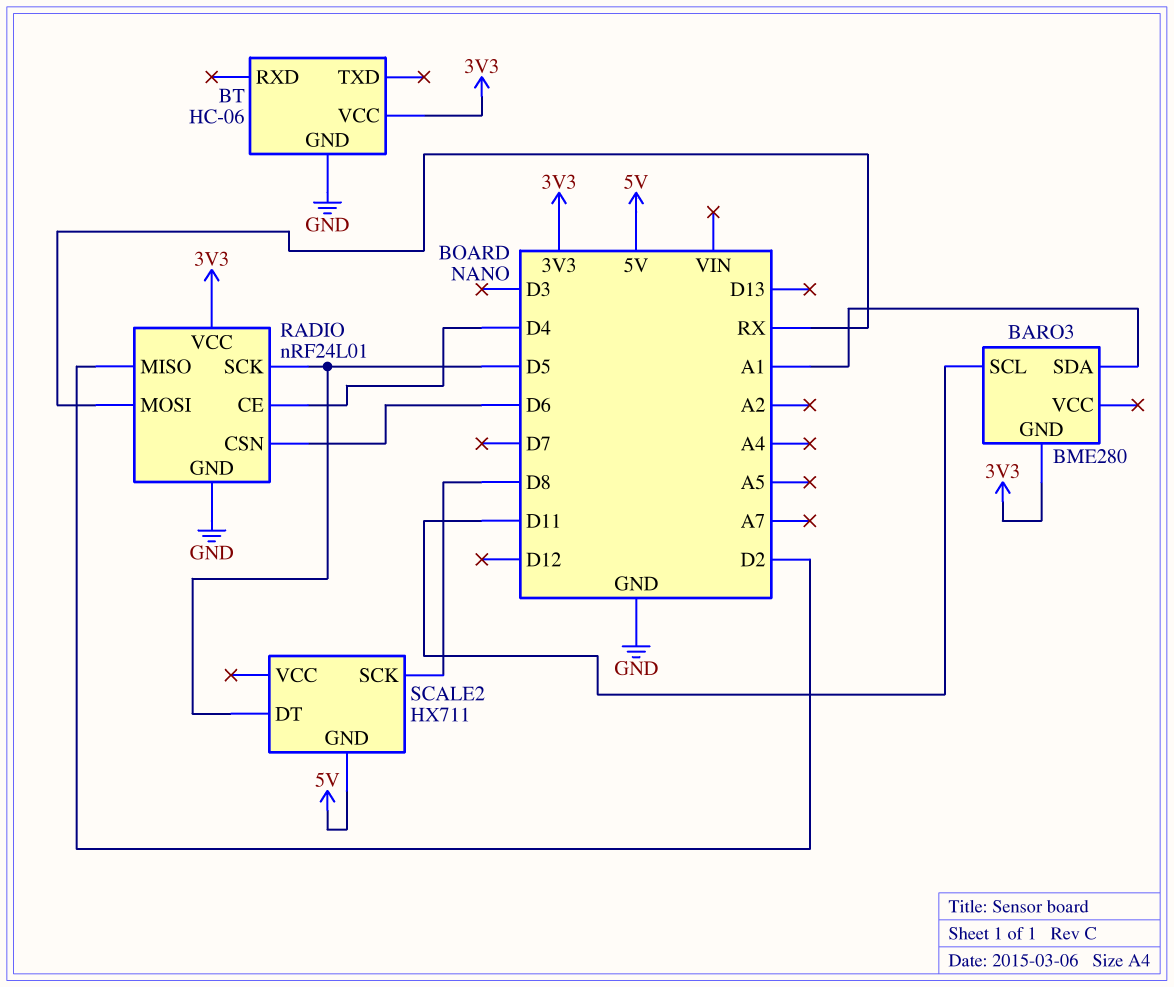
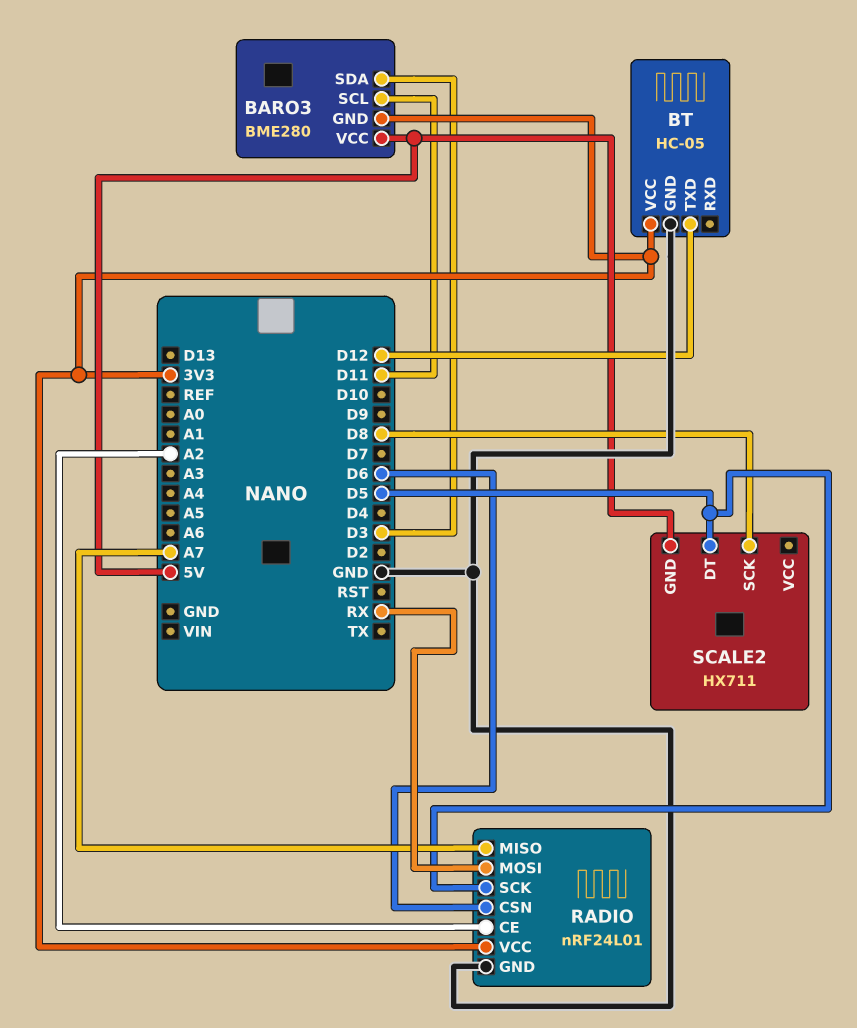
BARO3 pin SDA: A1 -> D3
BARO3 pin VCC: none -> 5V
BT: HC-06 -> HC-05
BT pin TXD: none -> D12
RADIO pin CE: D4 -> A2
RADIO pin MISO: D2 -> A7

